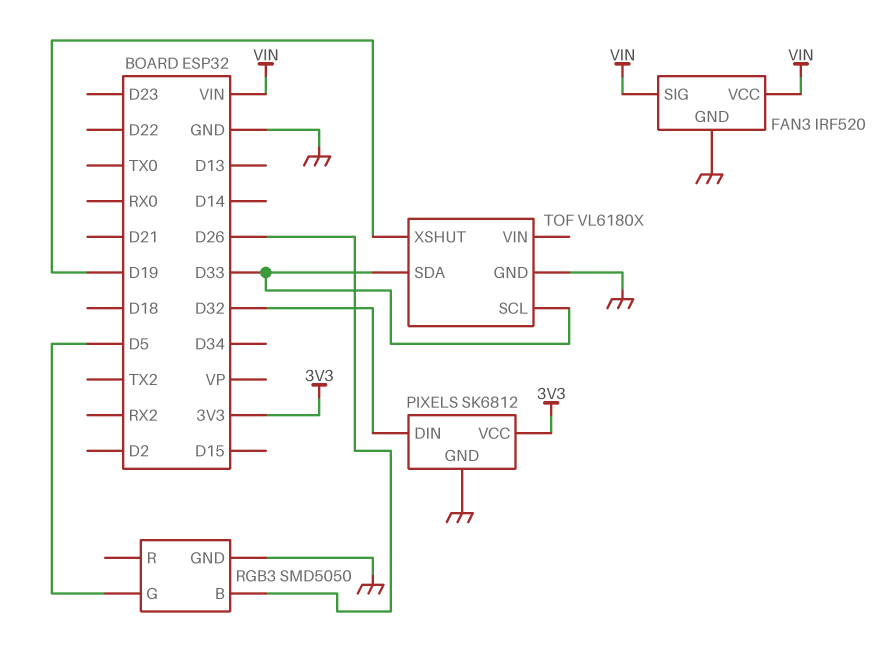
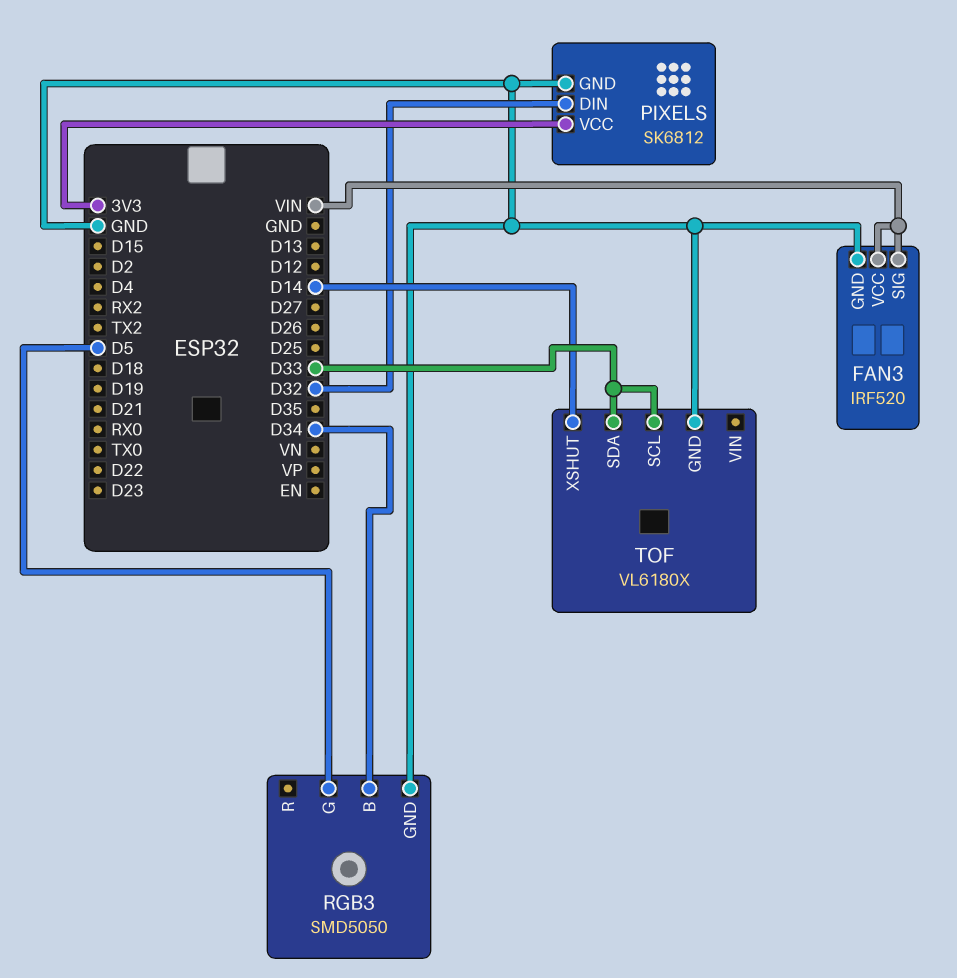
RGB3 pin B: D26 -> D34
TOF pin XSHUT: D19 -> D14

